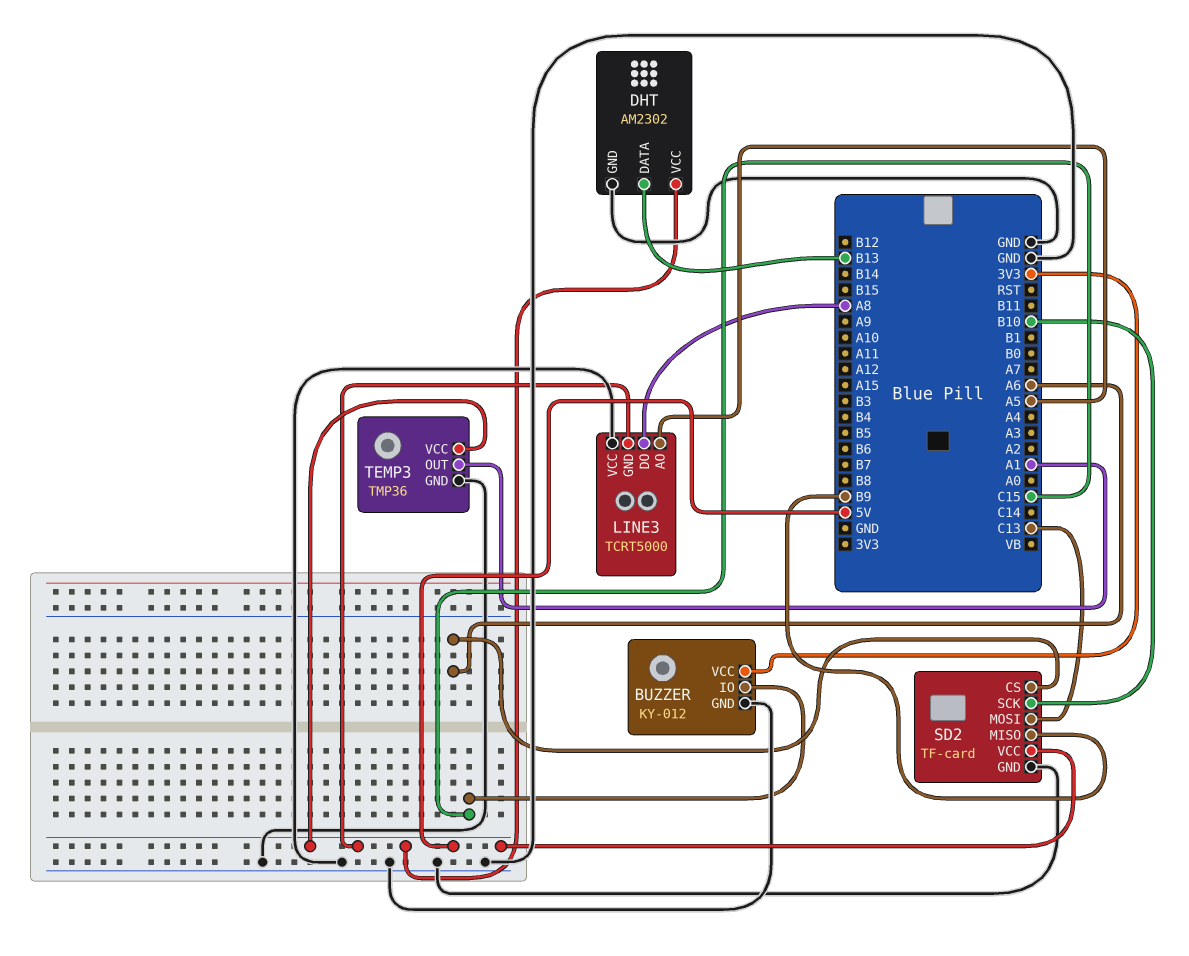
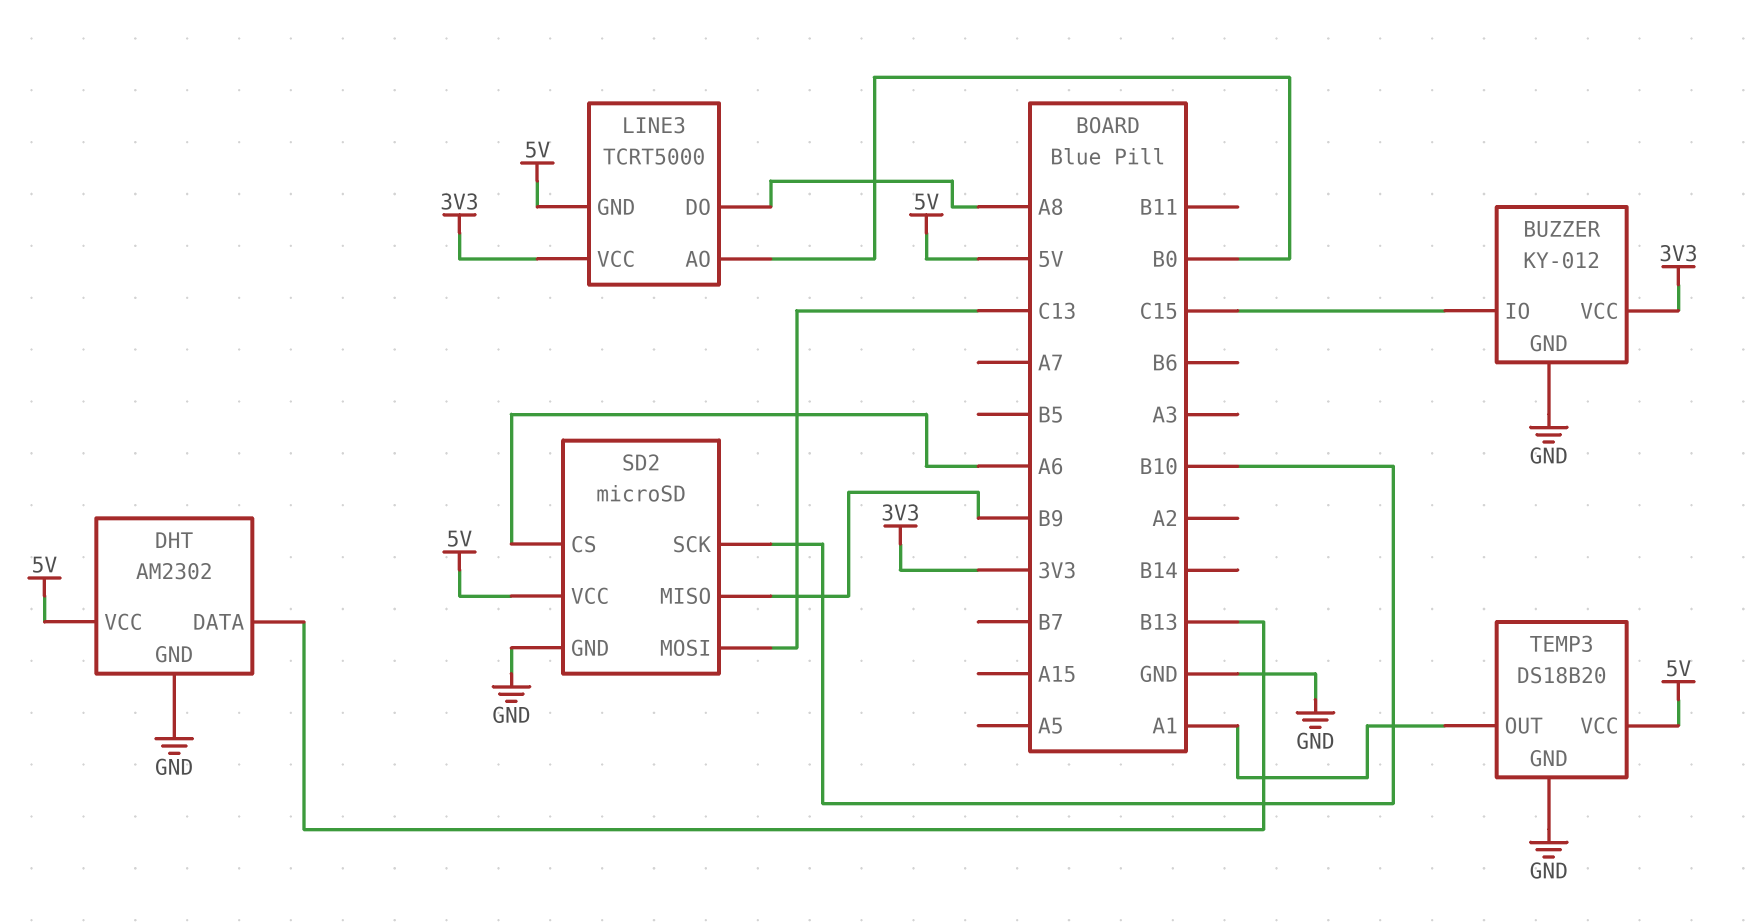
LINE3 pin AO: A5 -> B0
LINE3 pin VCC: GND -> 3V3
SD2: TF-card -> microSD
TEMP3: TMP36 -> DS18B20

